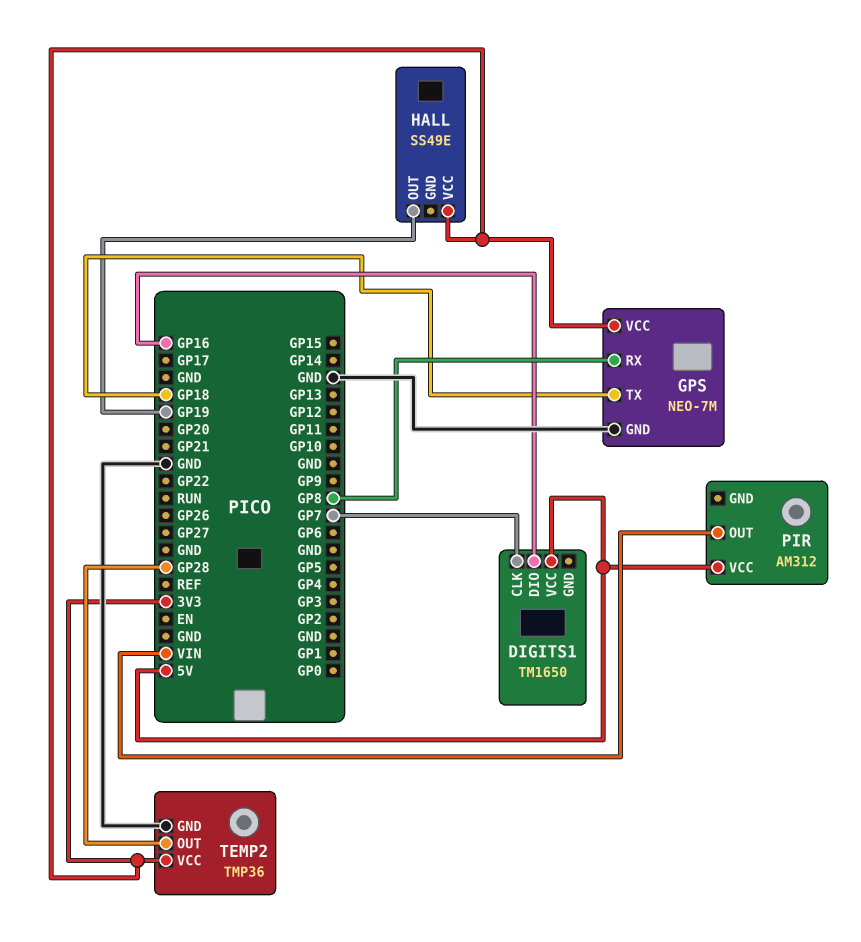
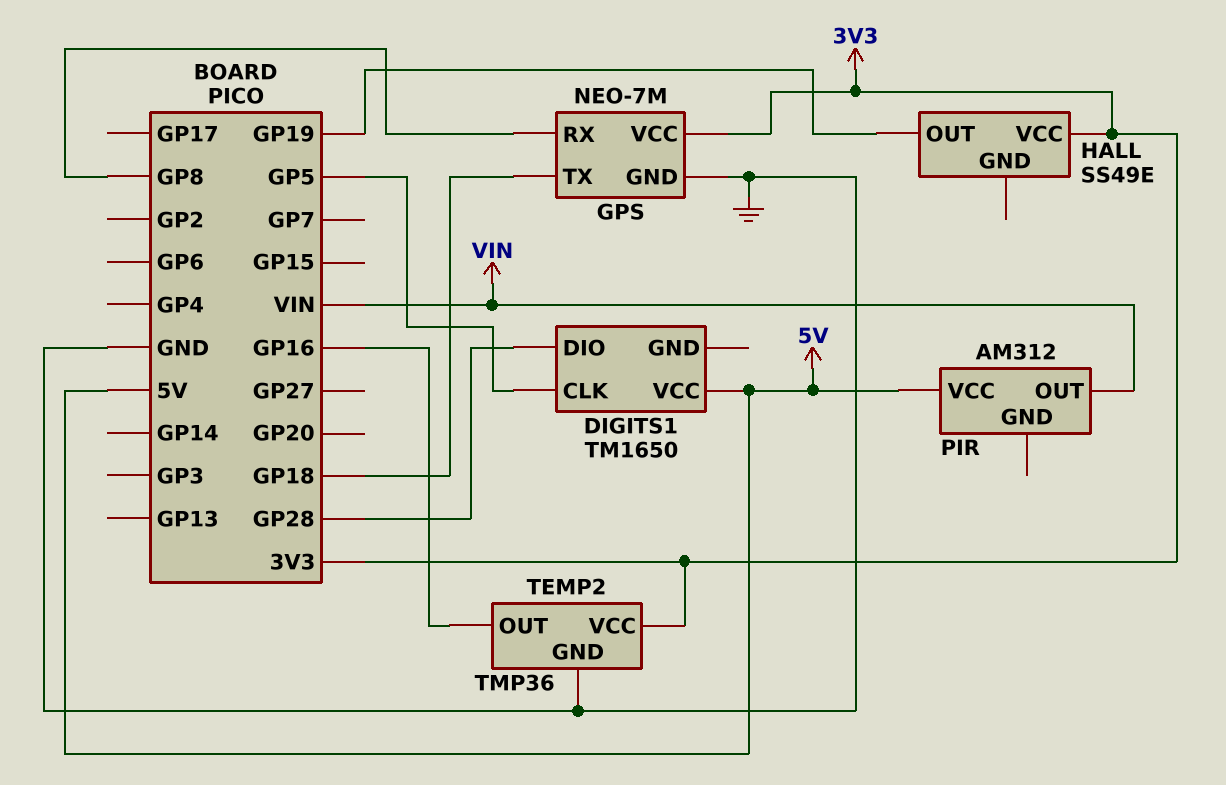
DIGITS1 pin CLK: GP7 -> GP5
DIGITS1 pin DIO: GP16 -> GP28
TEMP2 pin OUT: GP28 -> GP16

